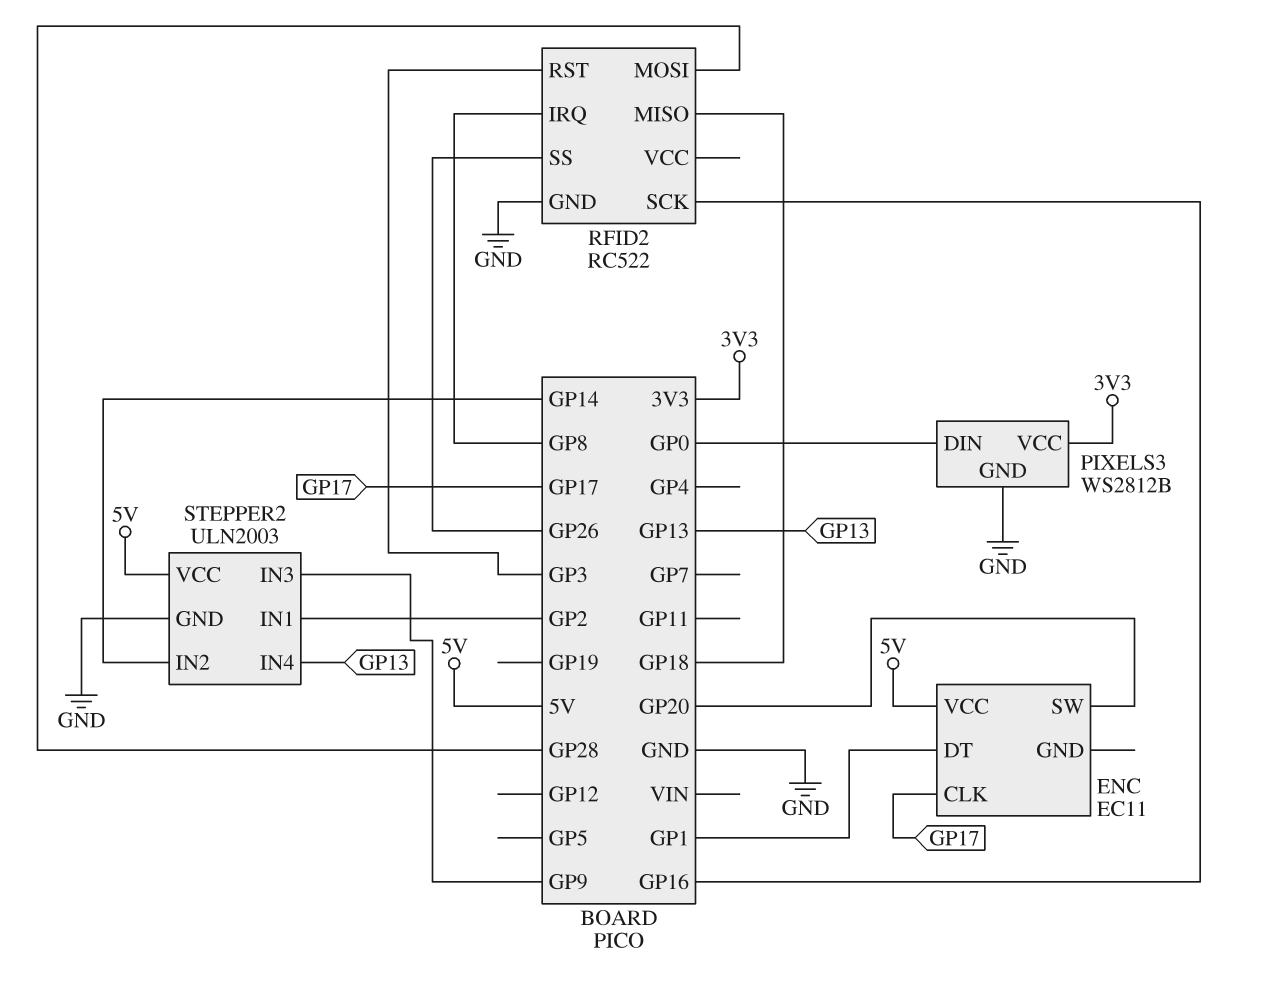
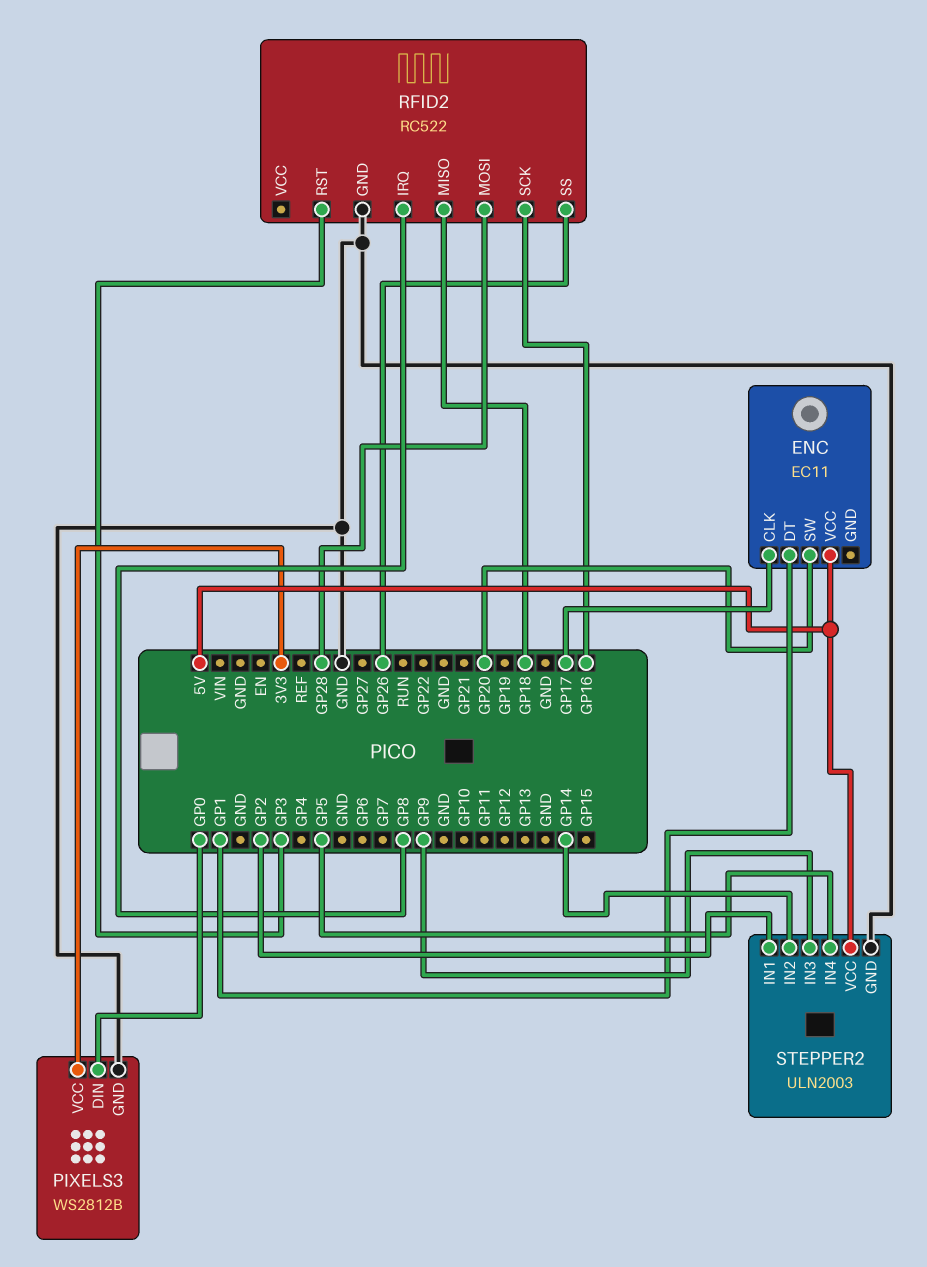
STEPPER2 pin IN4: GP13 -> GP5

